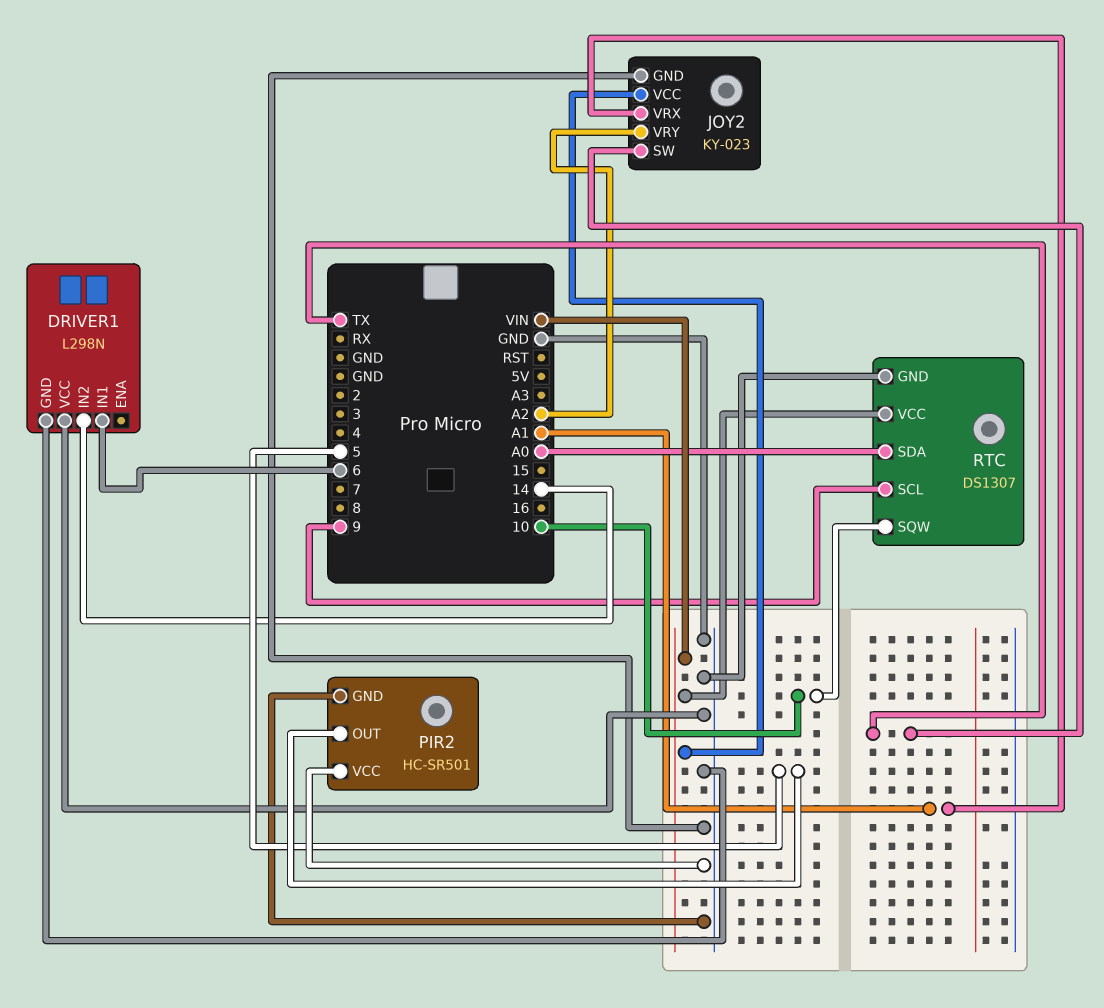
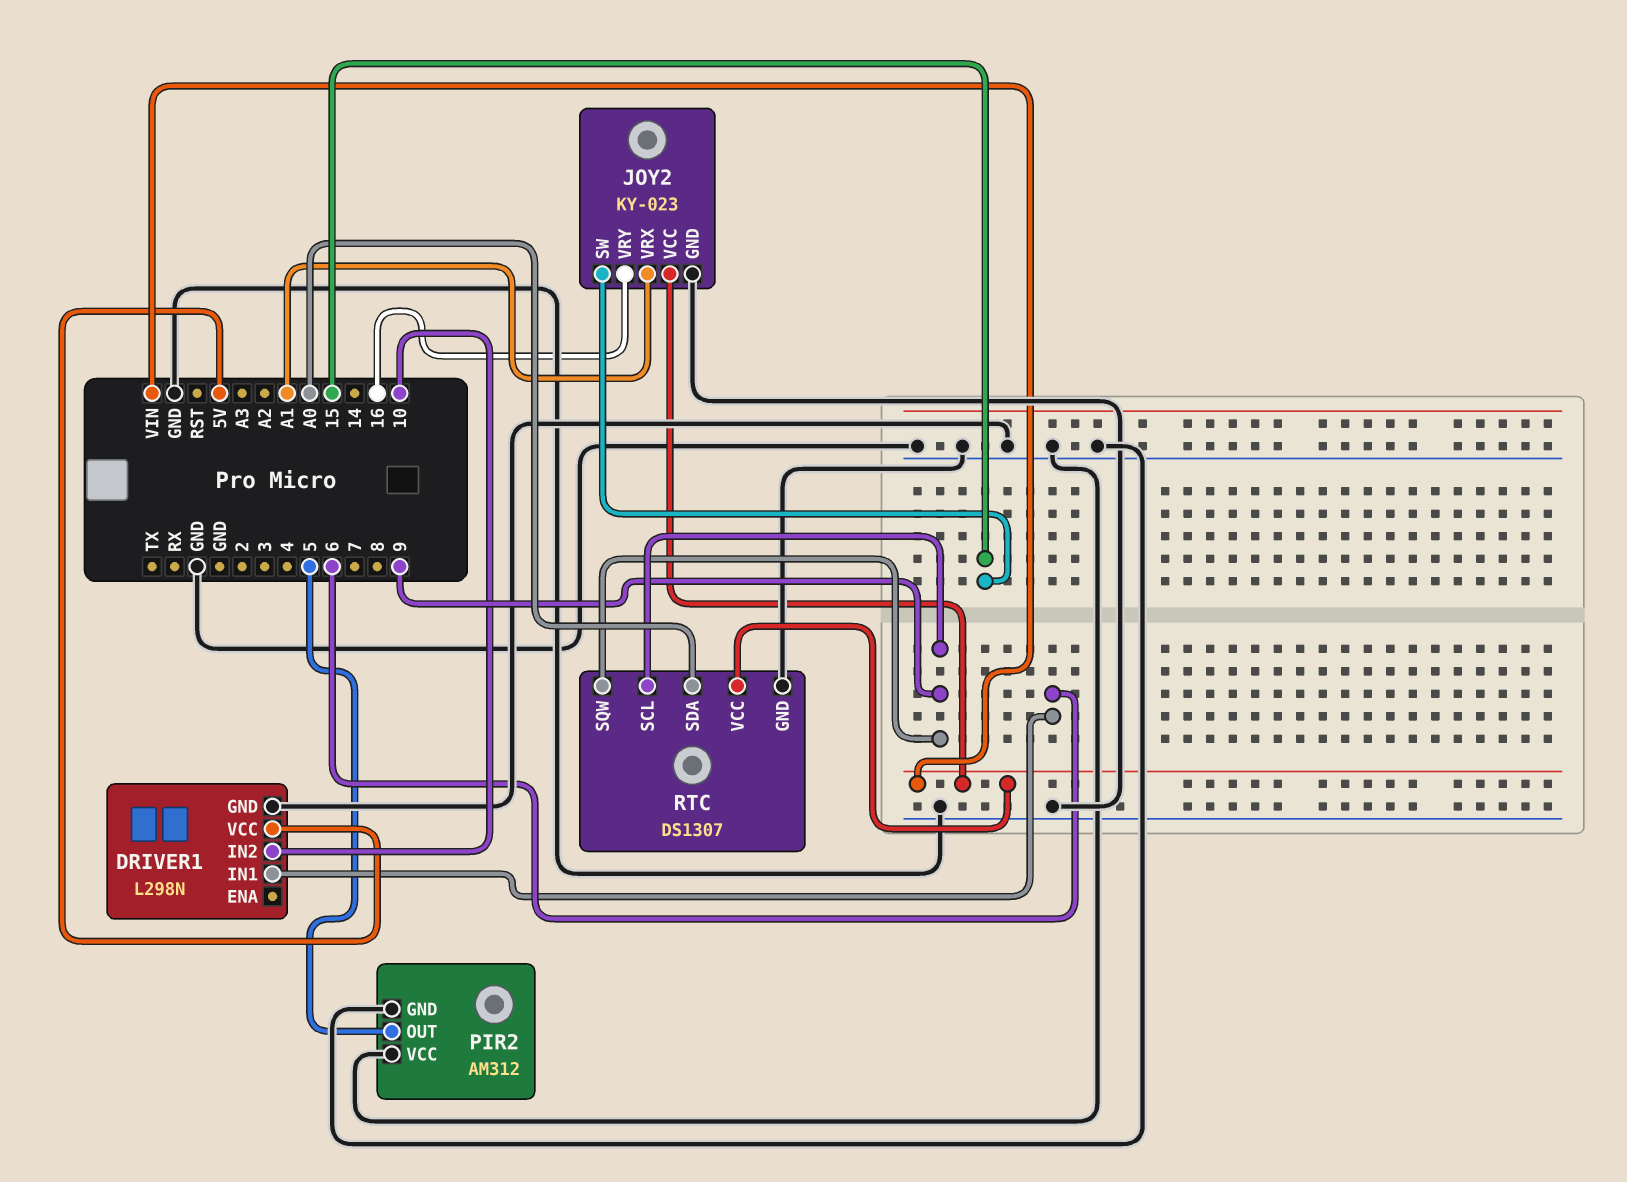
DRIVER1 pin IN2: 14 -> 10
DRIVER1 pin VCC: GND -> 5V
JOY2 pin SW: TX -> 15
JOY2 pin VRY: A2 -> 16
PIR2: HC-SR501 -> AM312
RTC pin SQW: 10 -> 9

